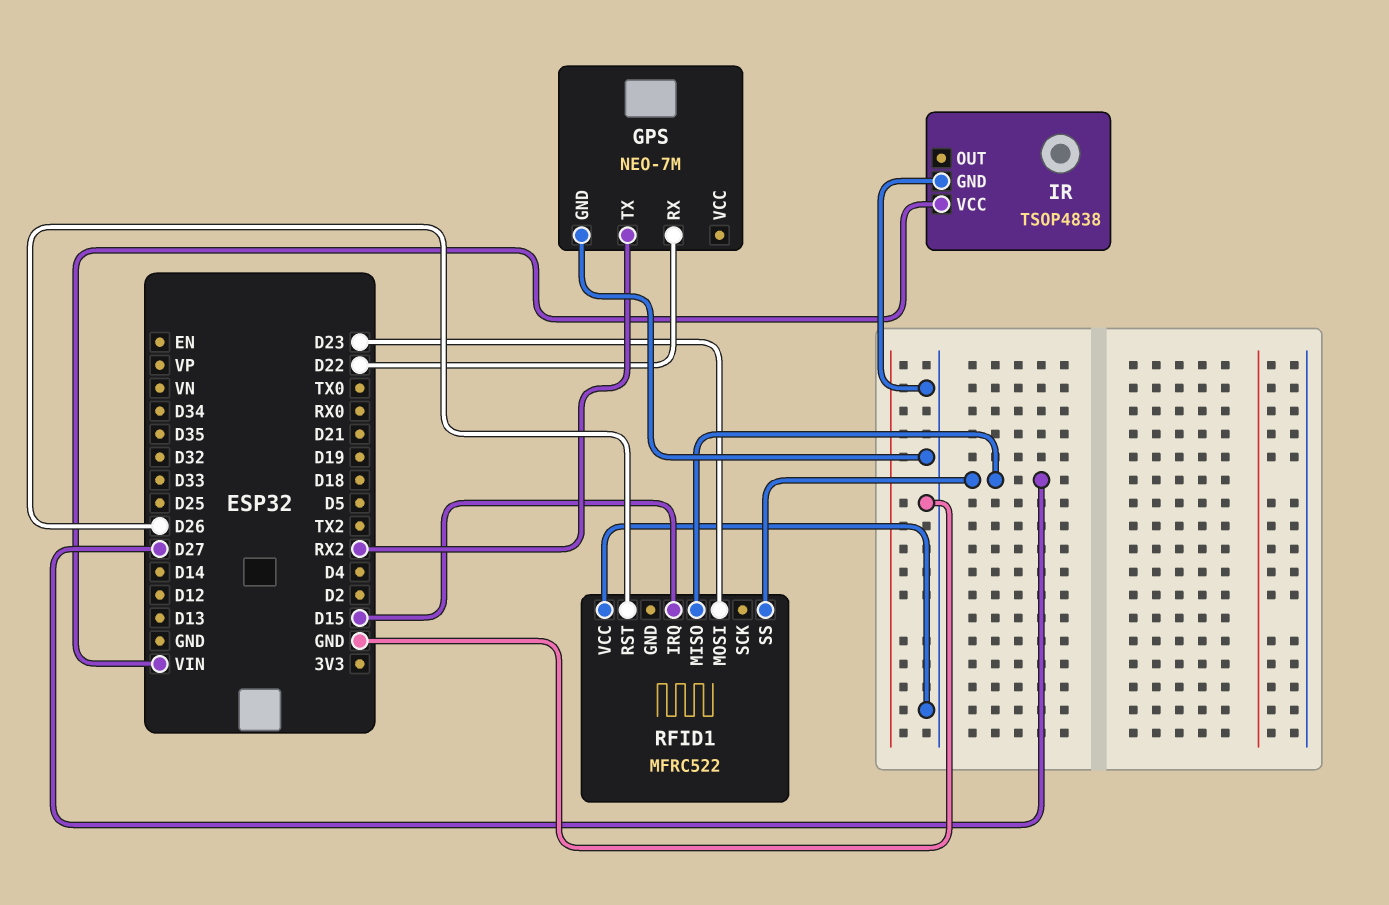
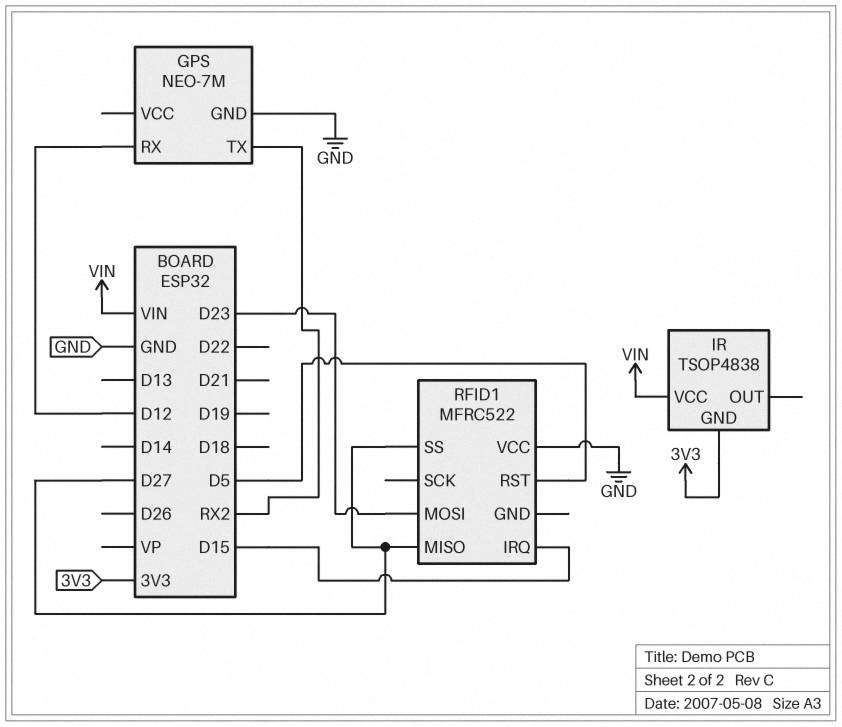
GPS pin RX: D22 -> D12
IR pin GND: GND -> 3V3
RFID1 pin RST: D26 -> D5

